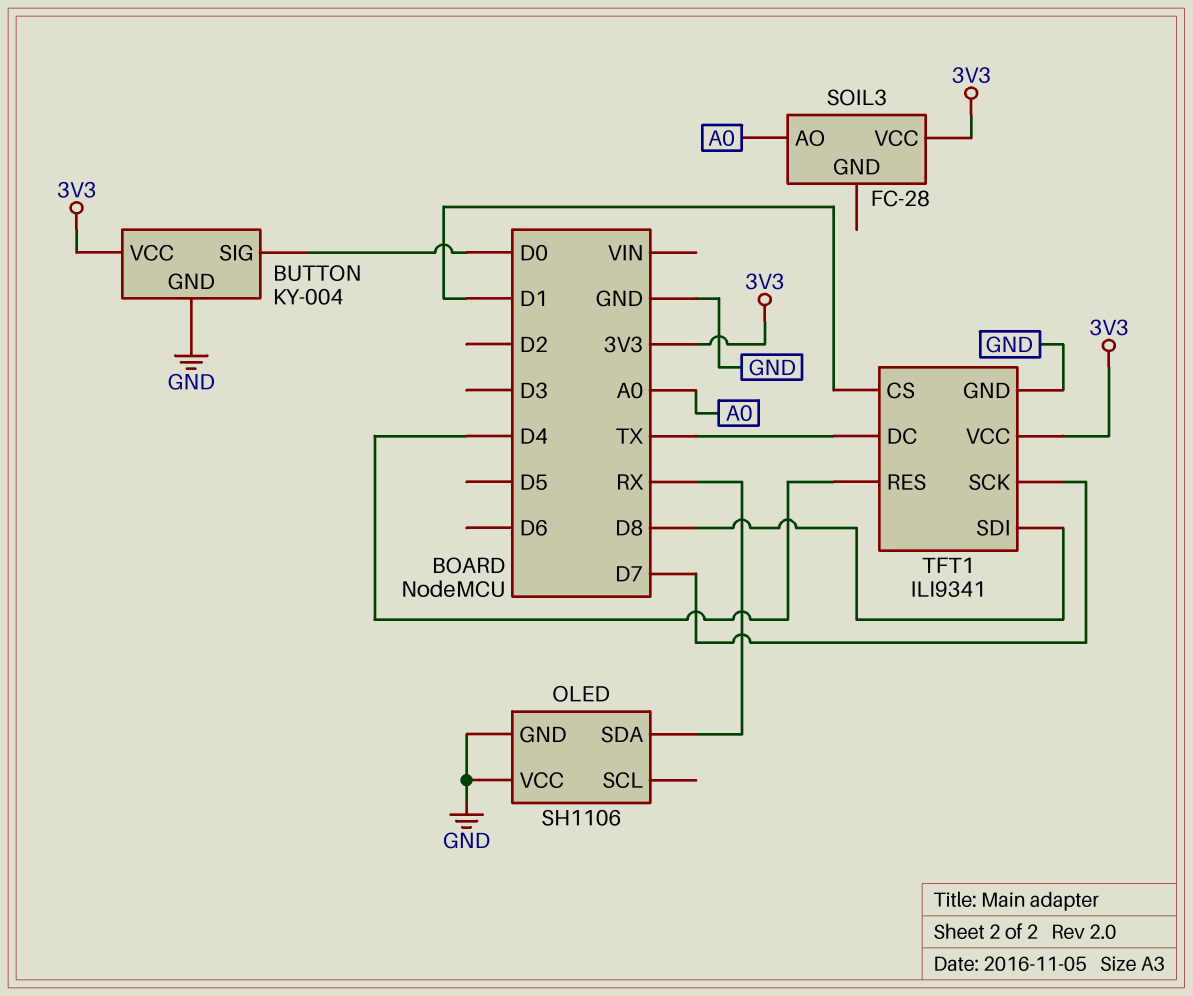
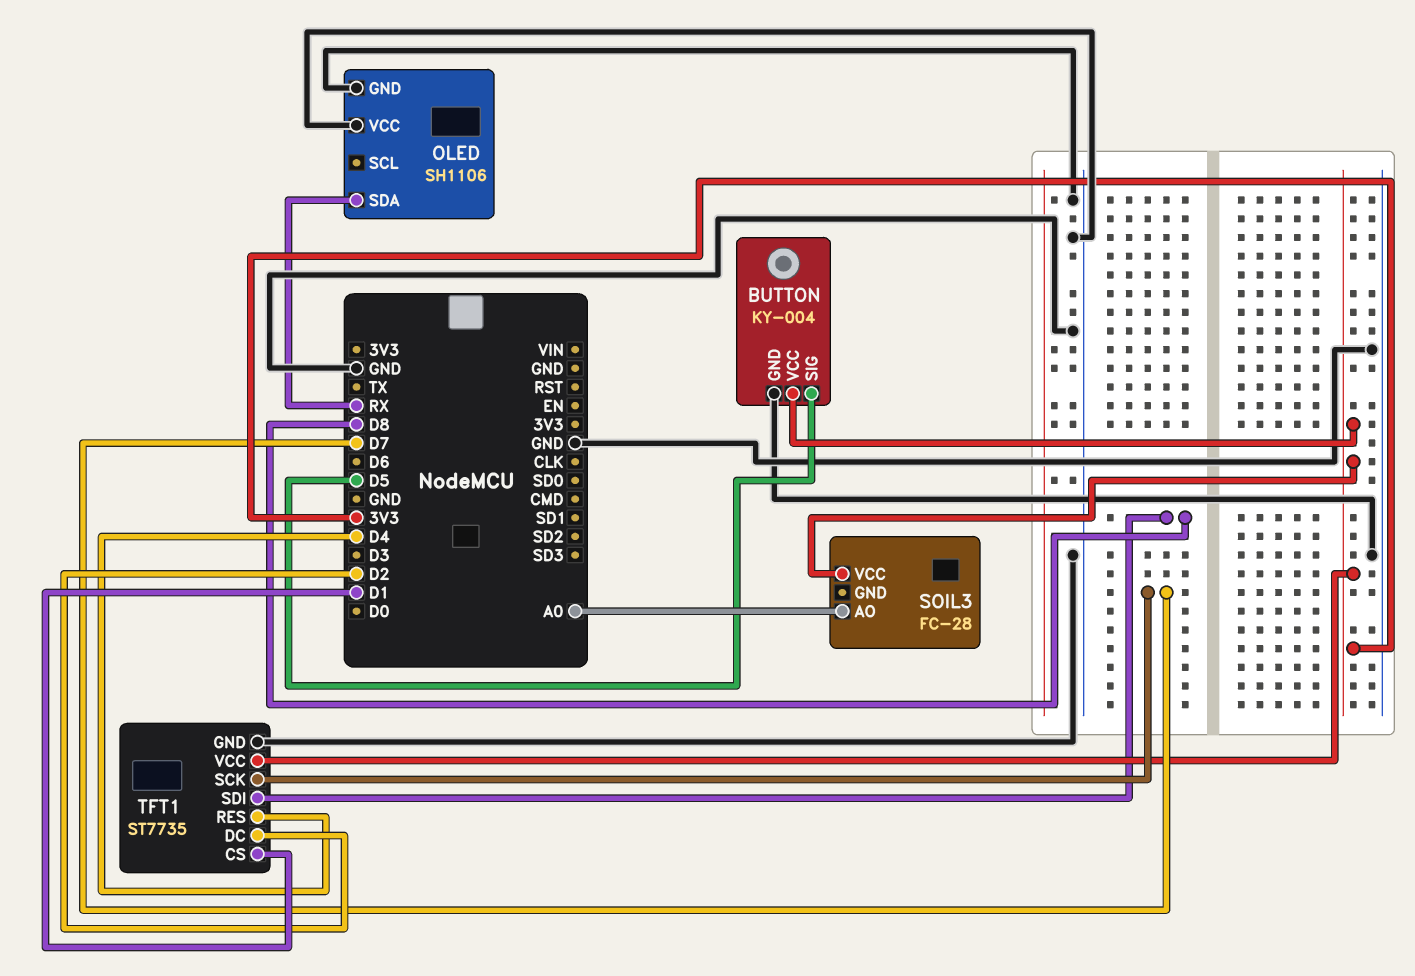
BUTTON pin SIG: D0 -> D5
TFT1: ILI9341 -> ST7735
TFT1 pin DC: TX -> D2

